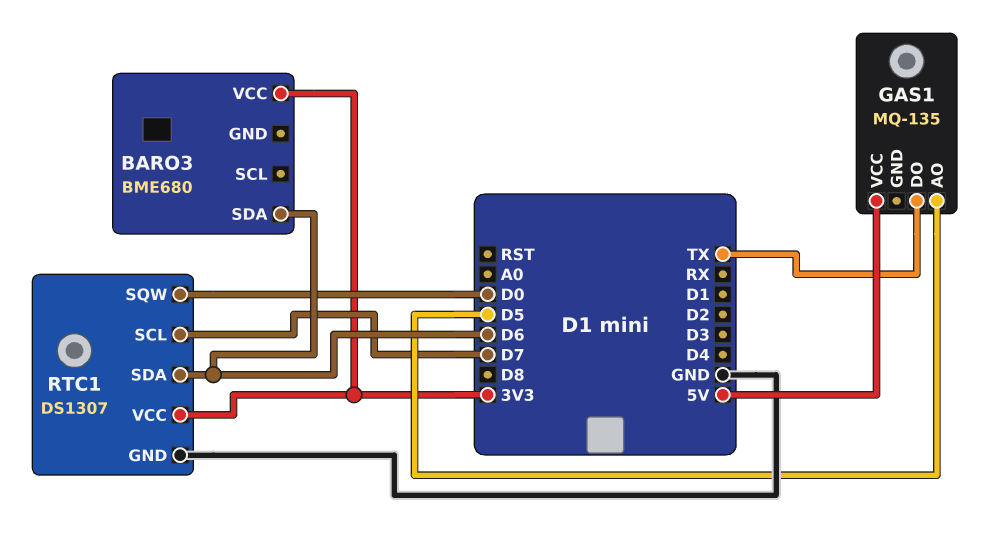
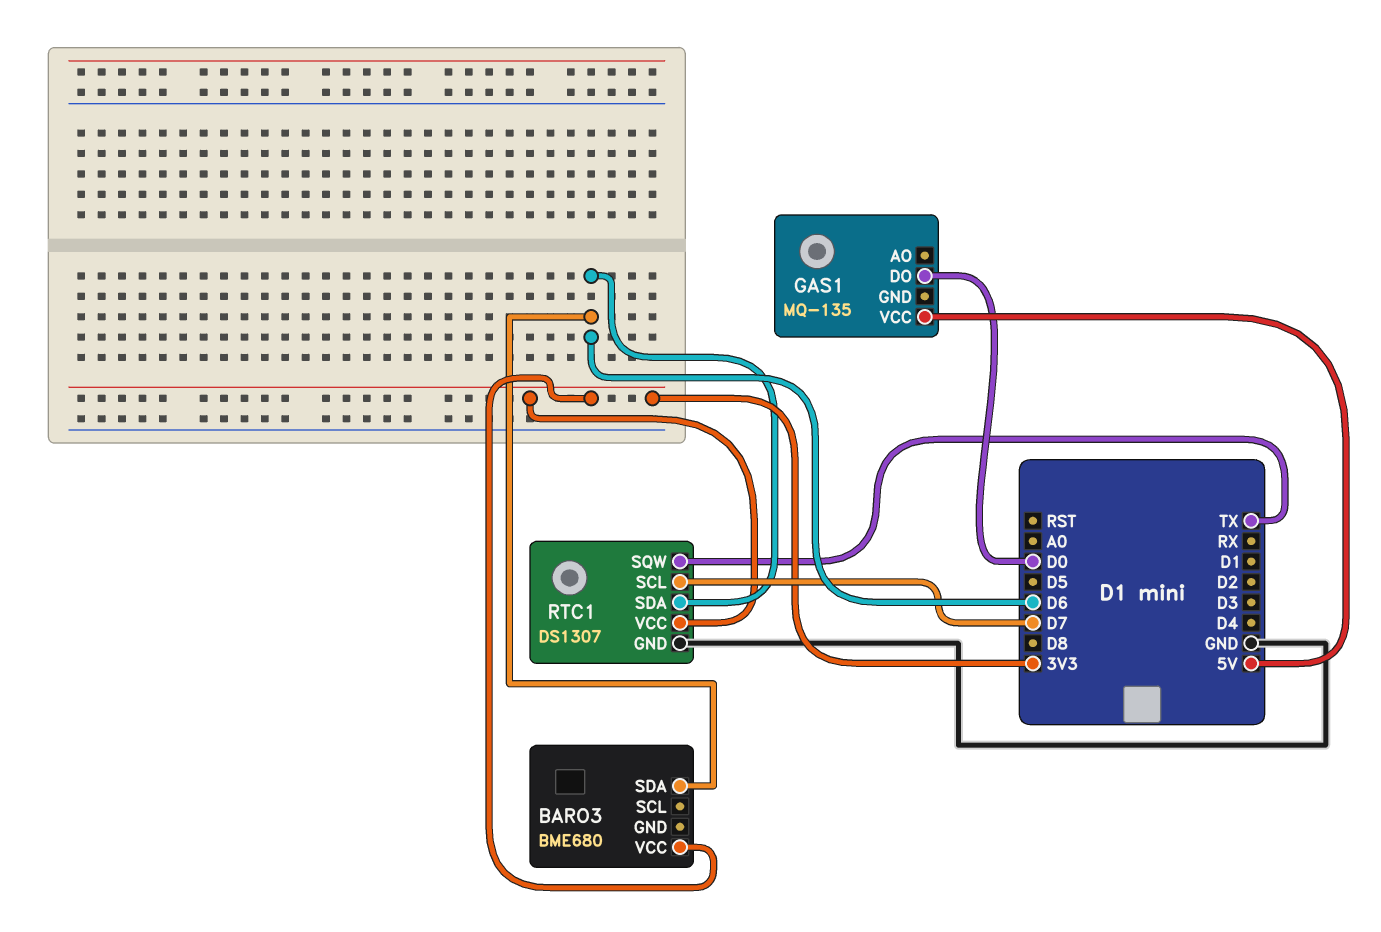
GAS1 pin AO: D5 -> none
GAS1 pin DO: TX -> D0
RTC1 pin SQW: D0 -> TX

